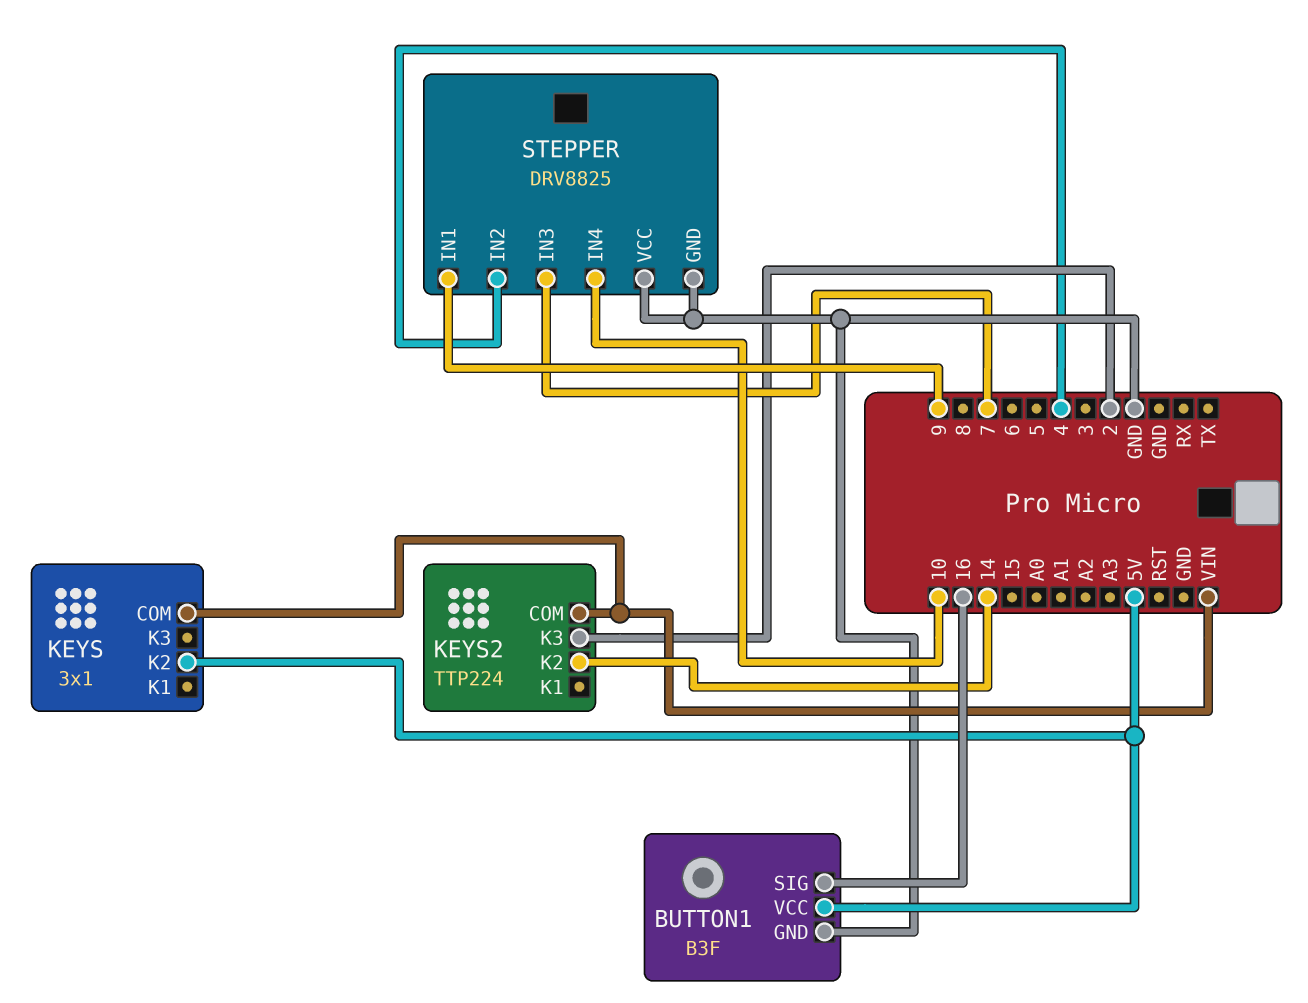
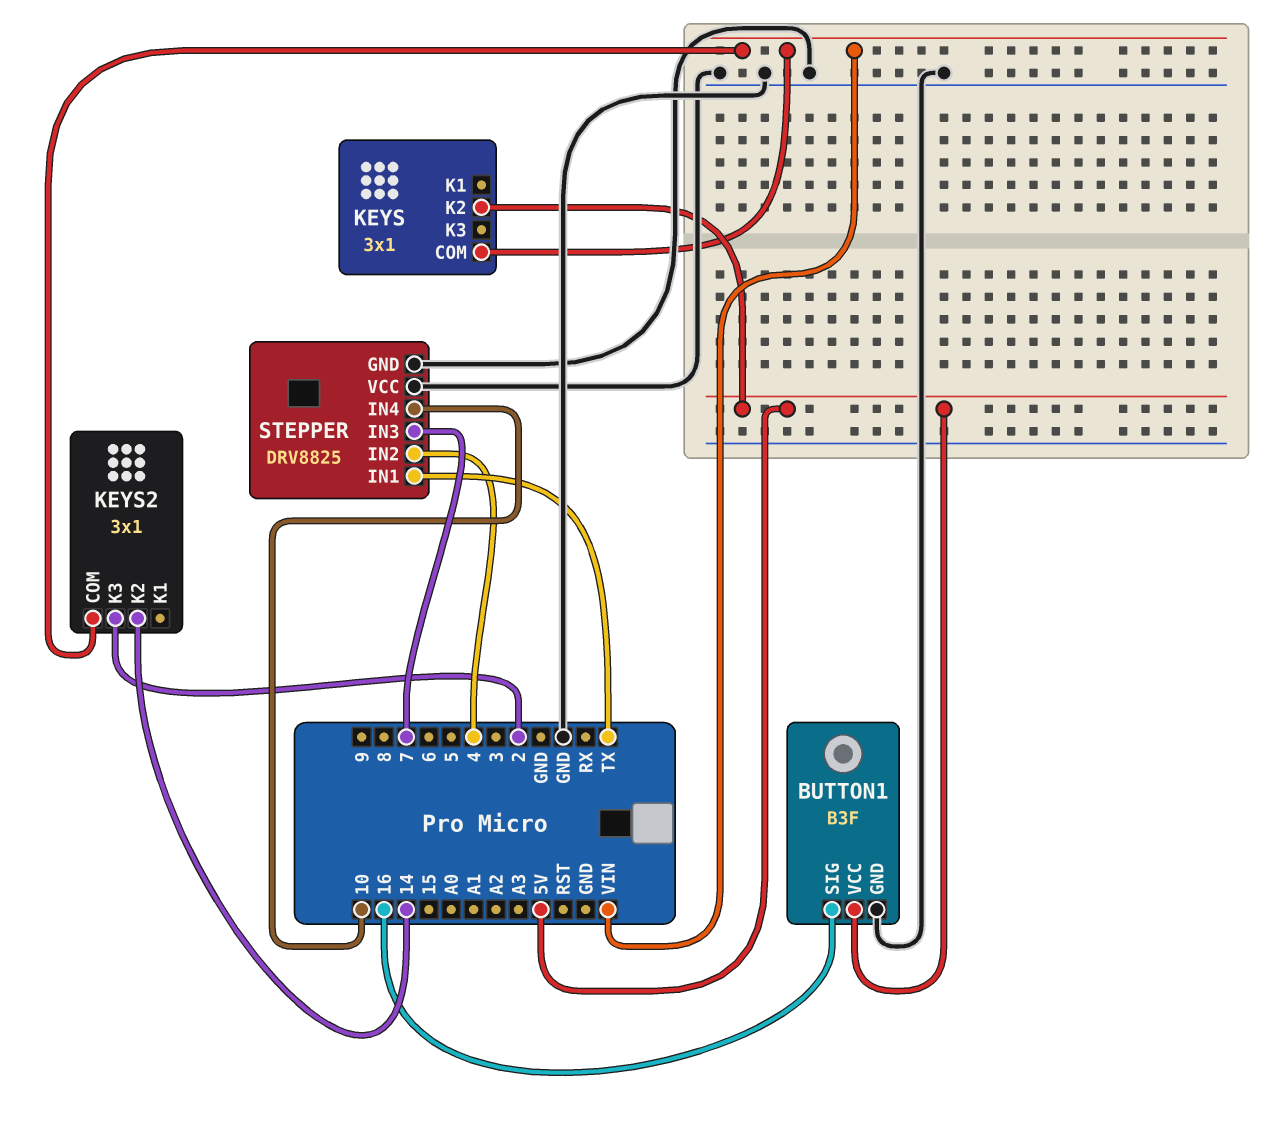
KEYS2: TTP224 -> 3x1
STEPPER pin IN1: 9 -> TX

